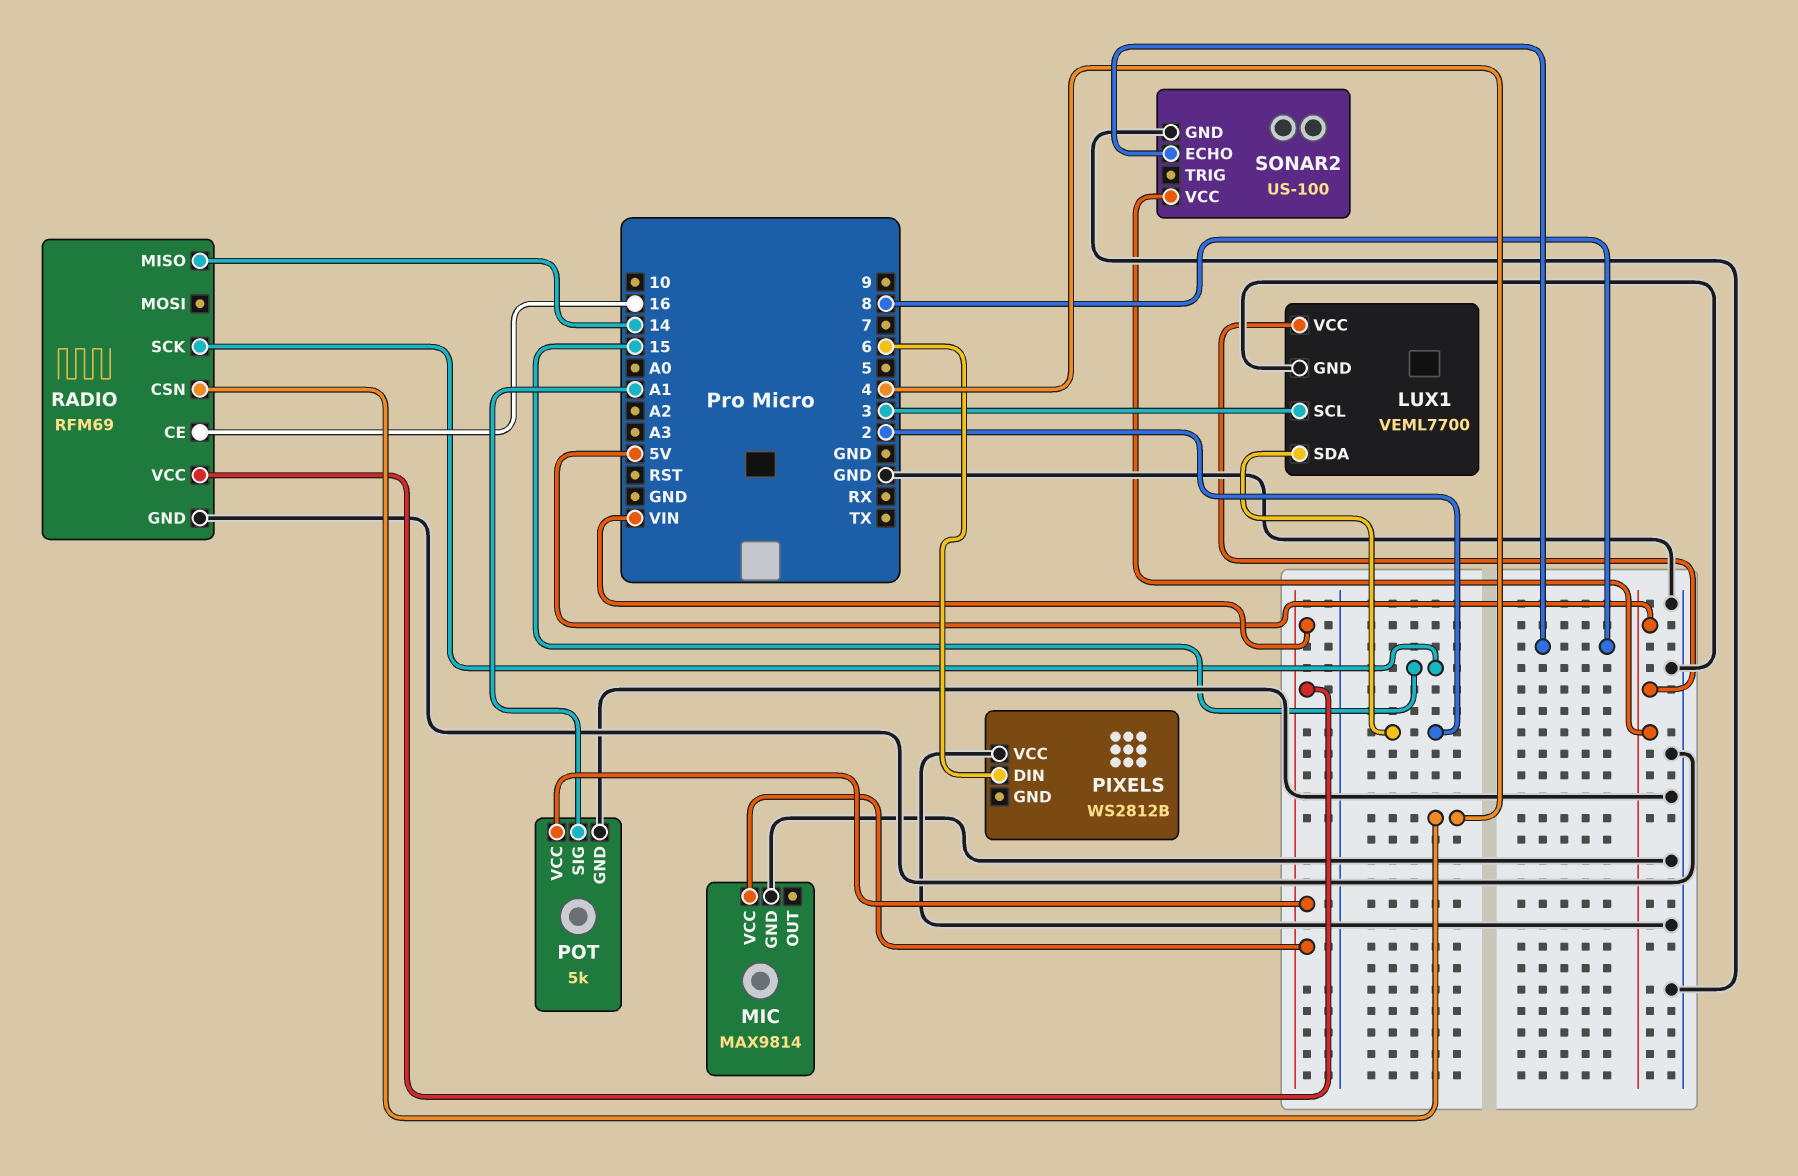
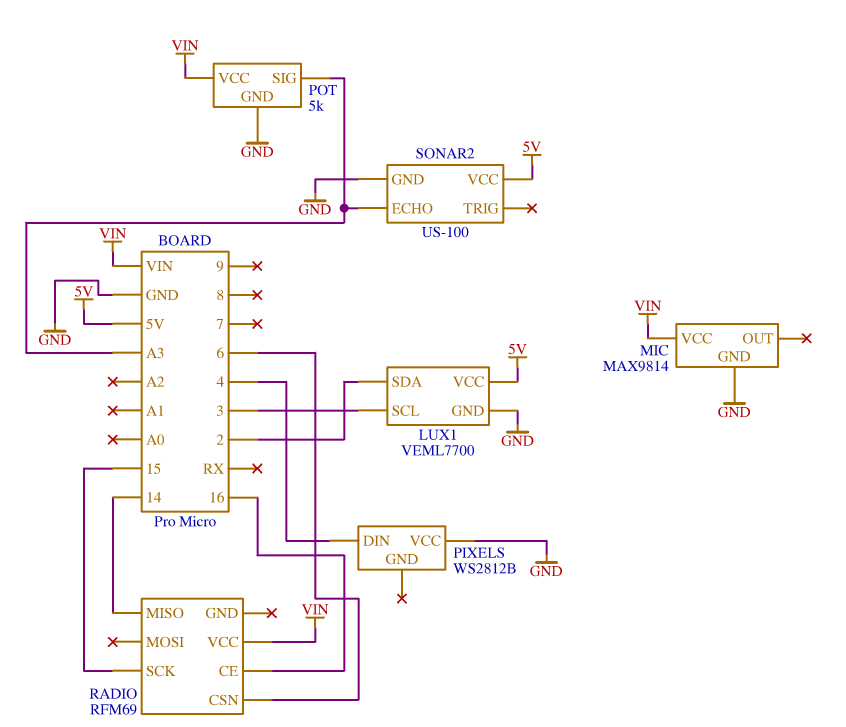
PIXELS pin DIN: 6 -> 4
POT pin SIG: A1 -> A3
RADIO pin CSN: 4 -> 6
RADIO pin GND: GND -> none
SONAR2 pin ECHO: 8 -> A3

